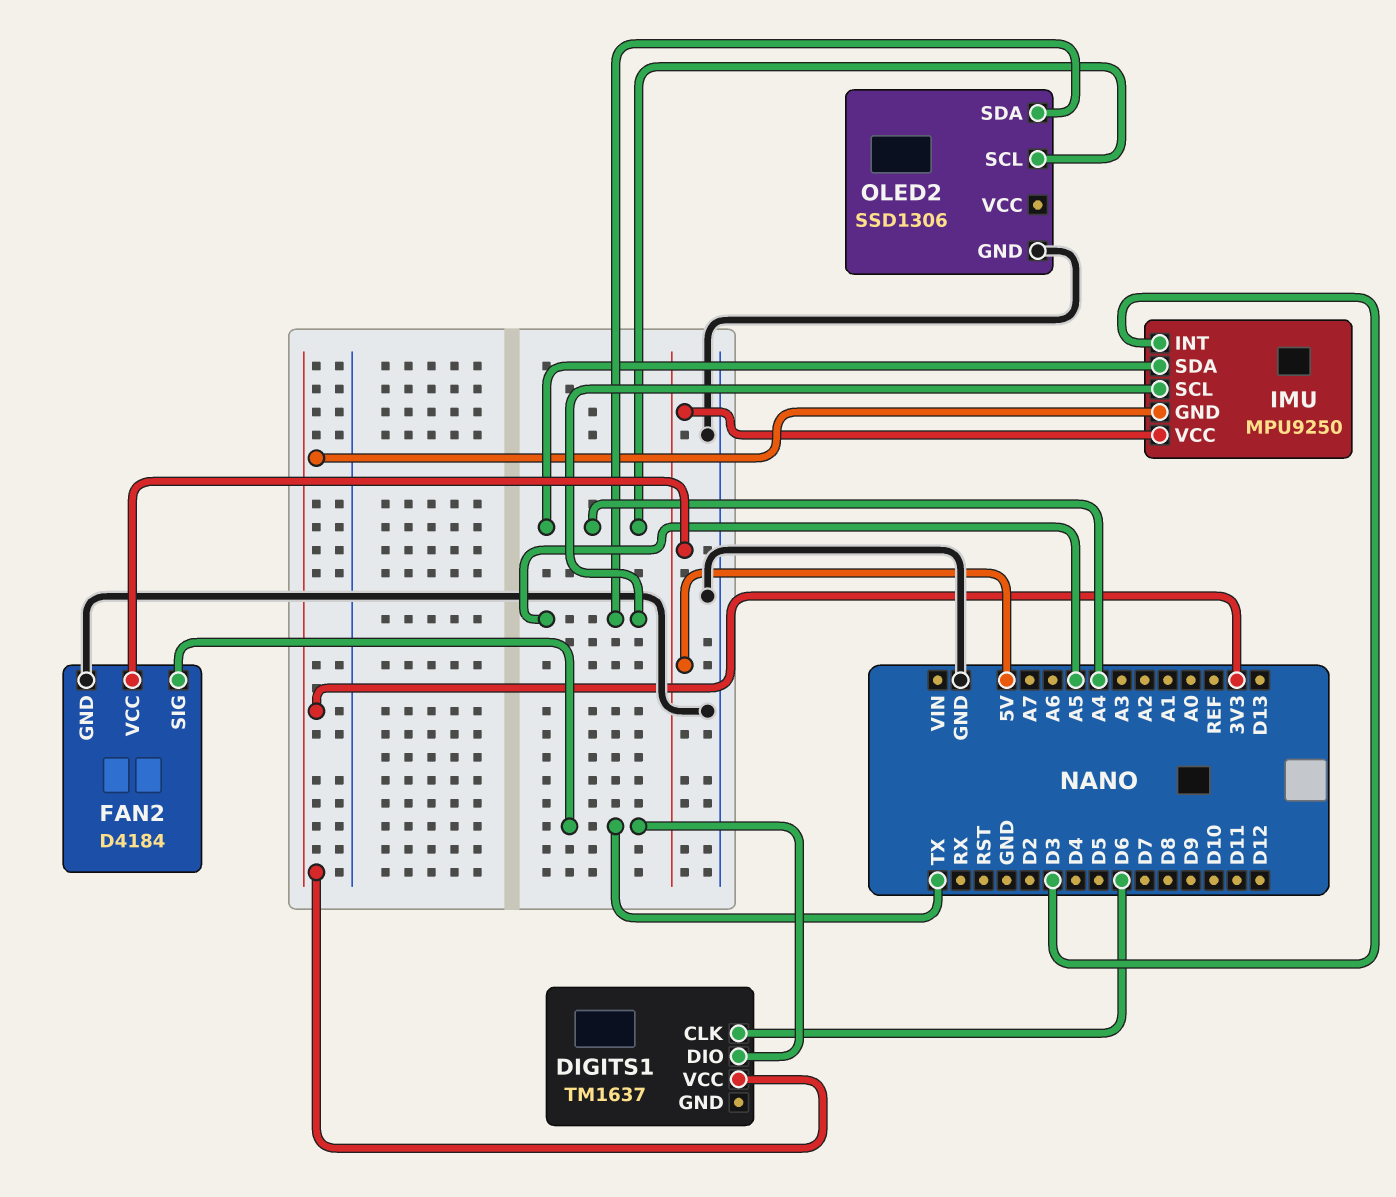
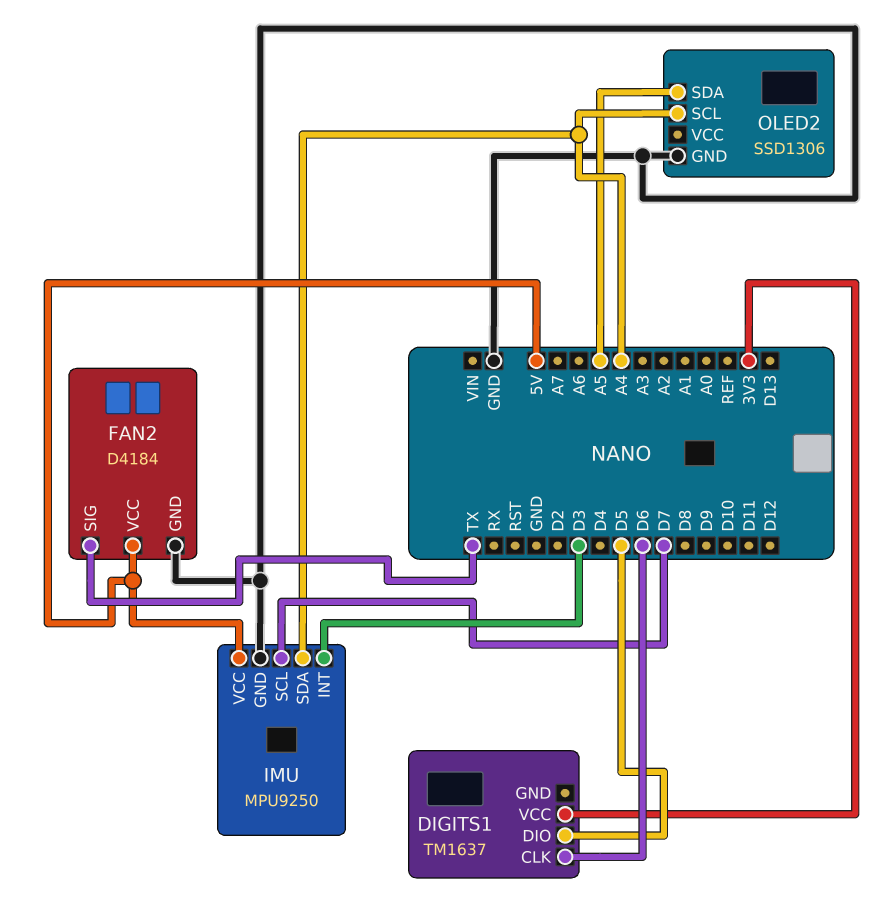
DIGITS1 pin DIO: TX -> D5
IMU pin GND: 3V3 -> GND
IMU pin SCL: A5 -> D7

